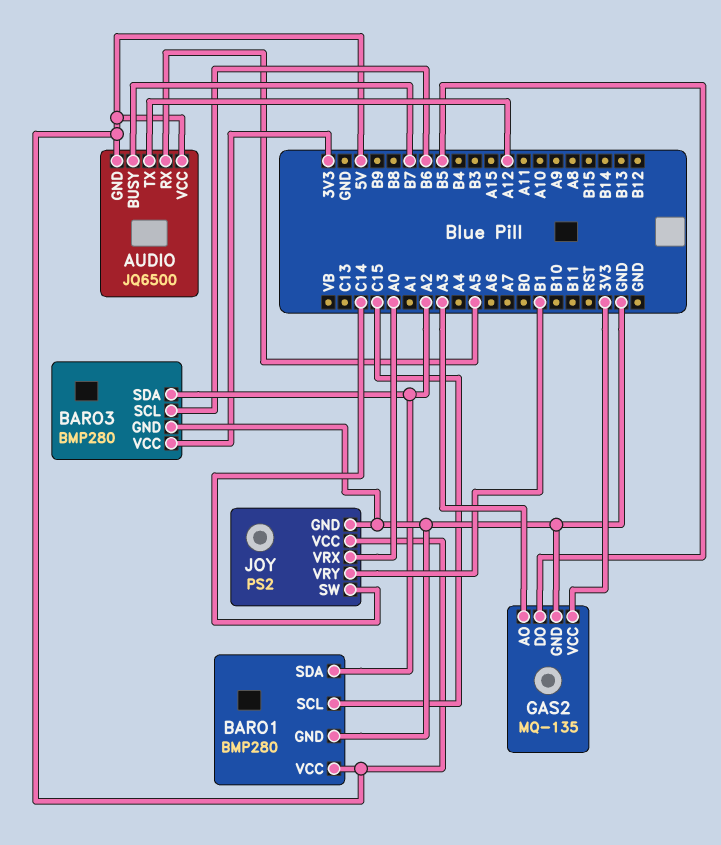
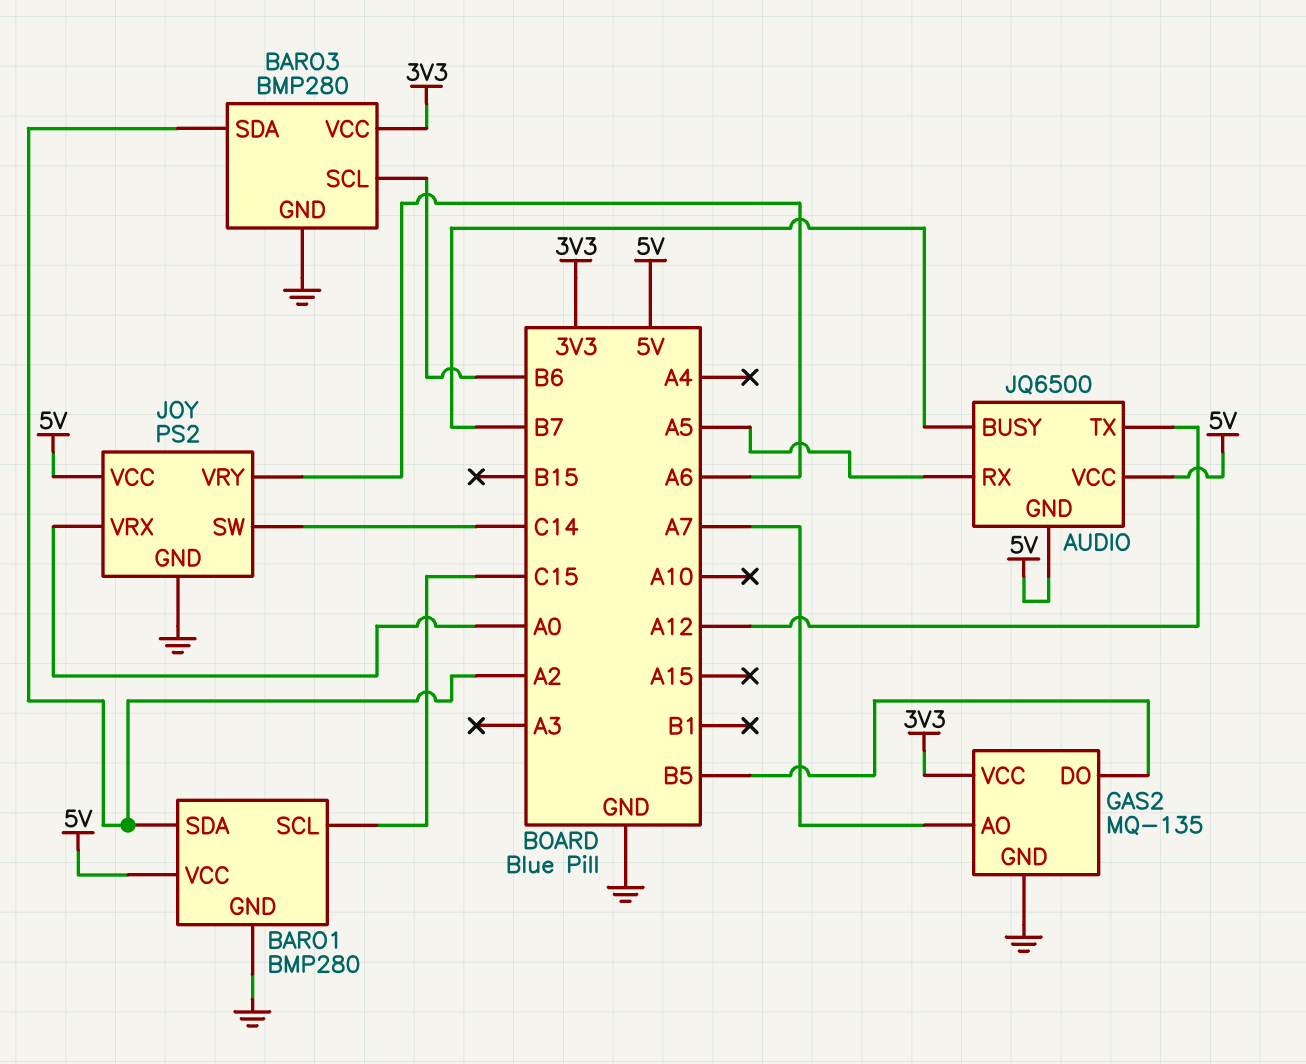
GAS2 pin AO: A3 -> A7
JOY pin VRY: B1 -> A6

